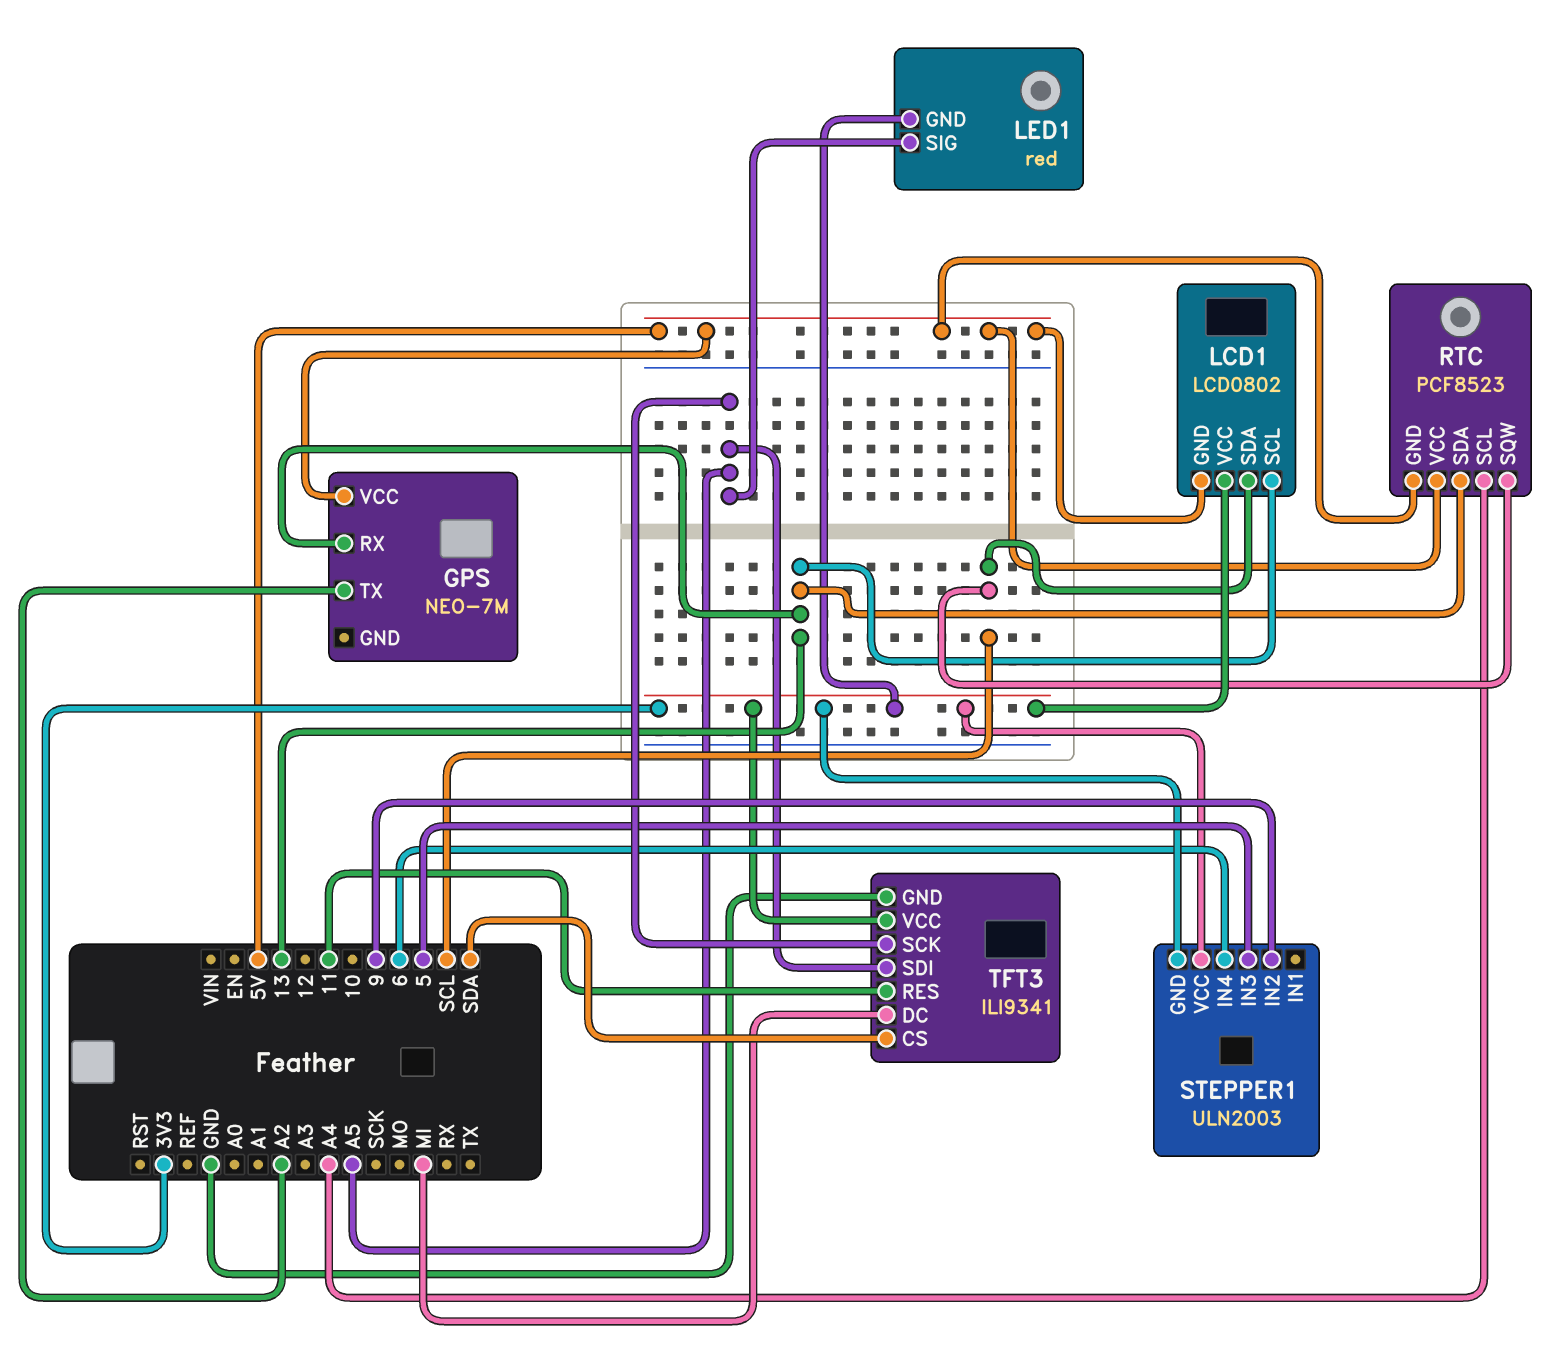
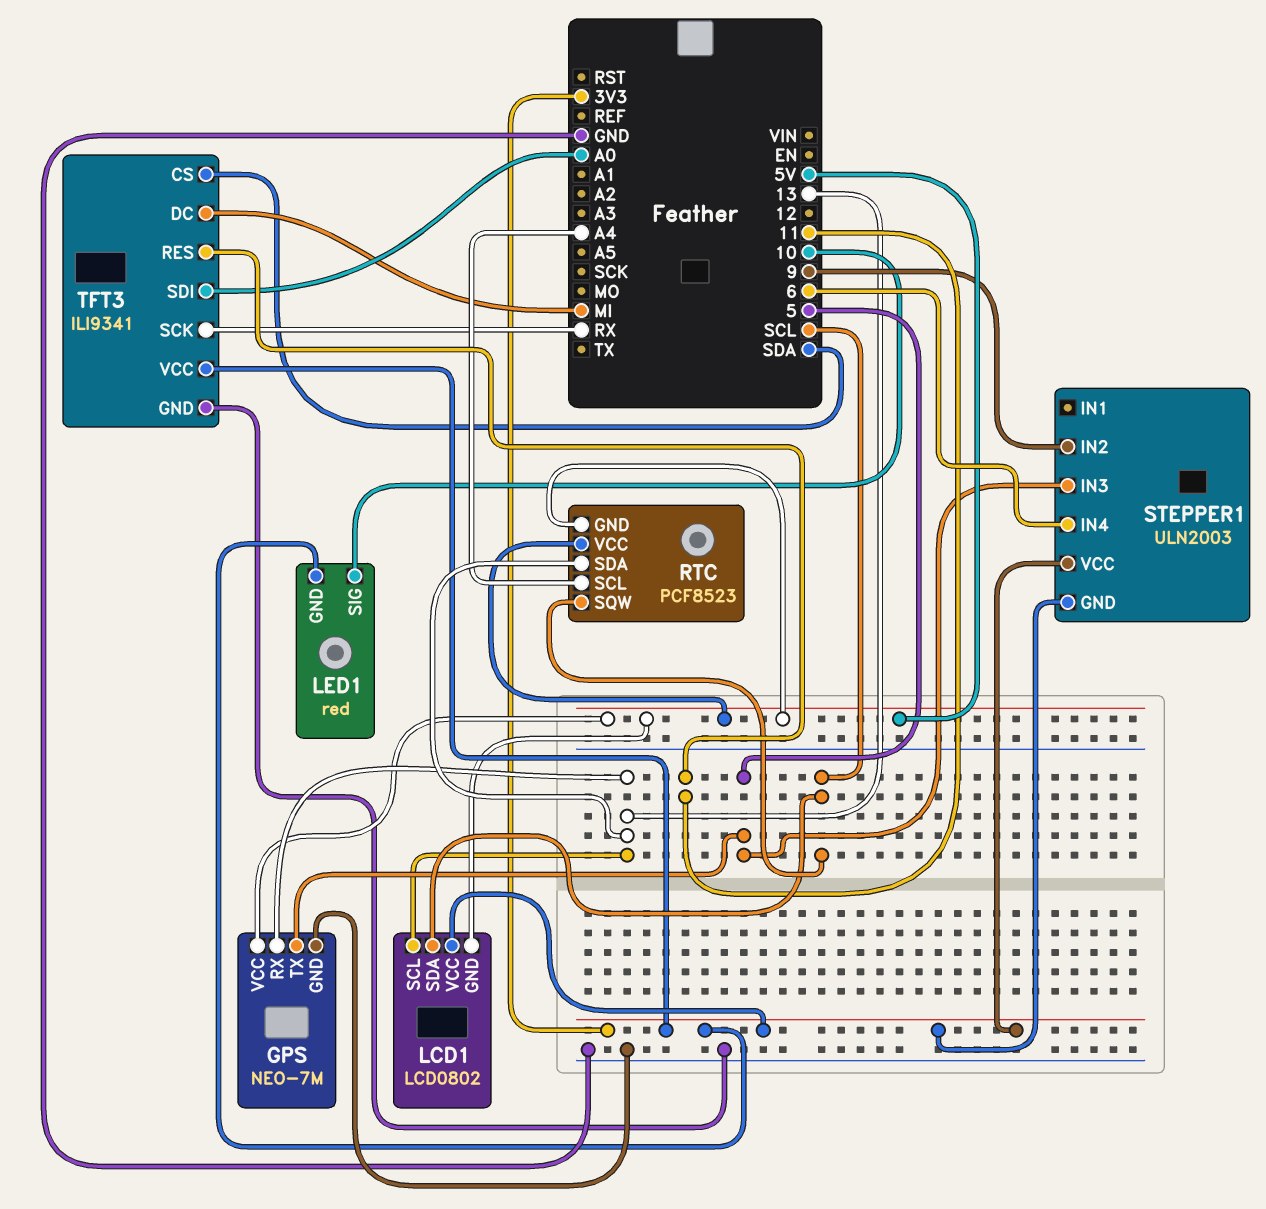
GPS pin GND: none -> GND
GPS pin TX: A2 -> 5
LED1 pin SIG: A5 -> 10
TFT3 pin SCK: A5 -> RX
TFT3 pin SDI: A5 -> A0

